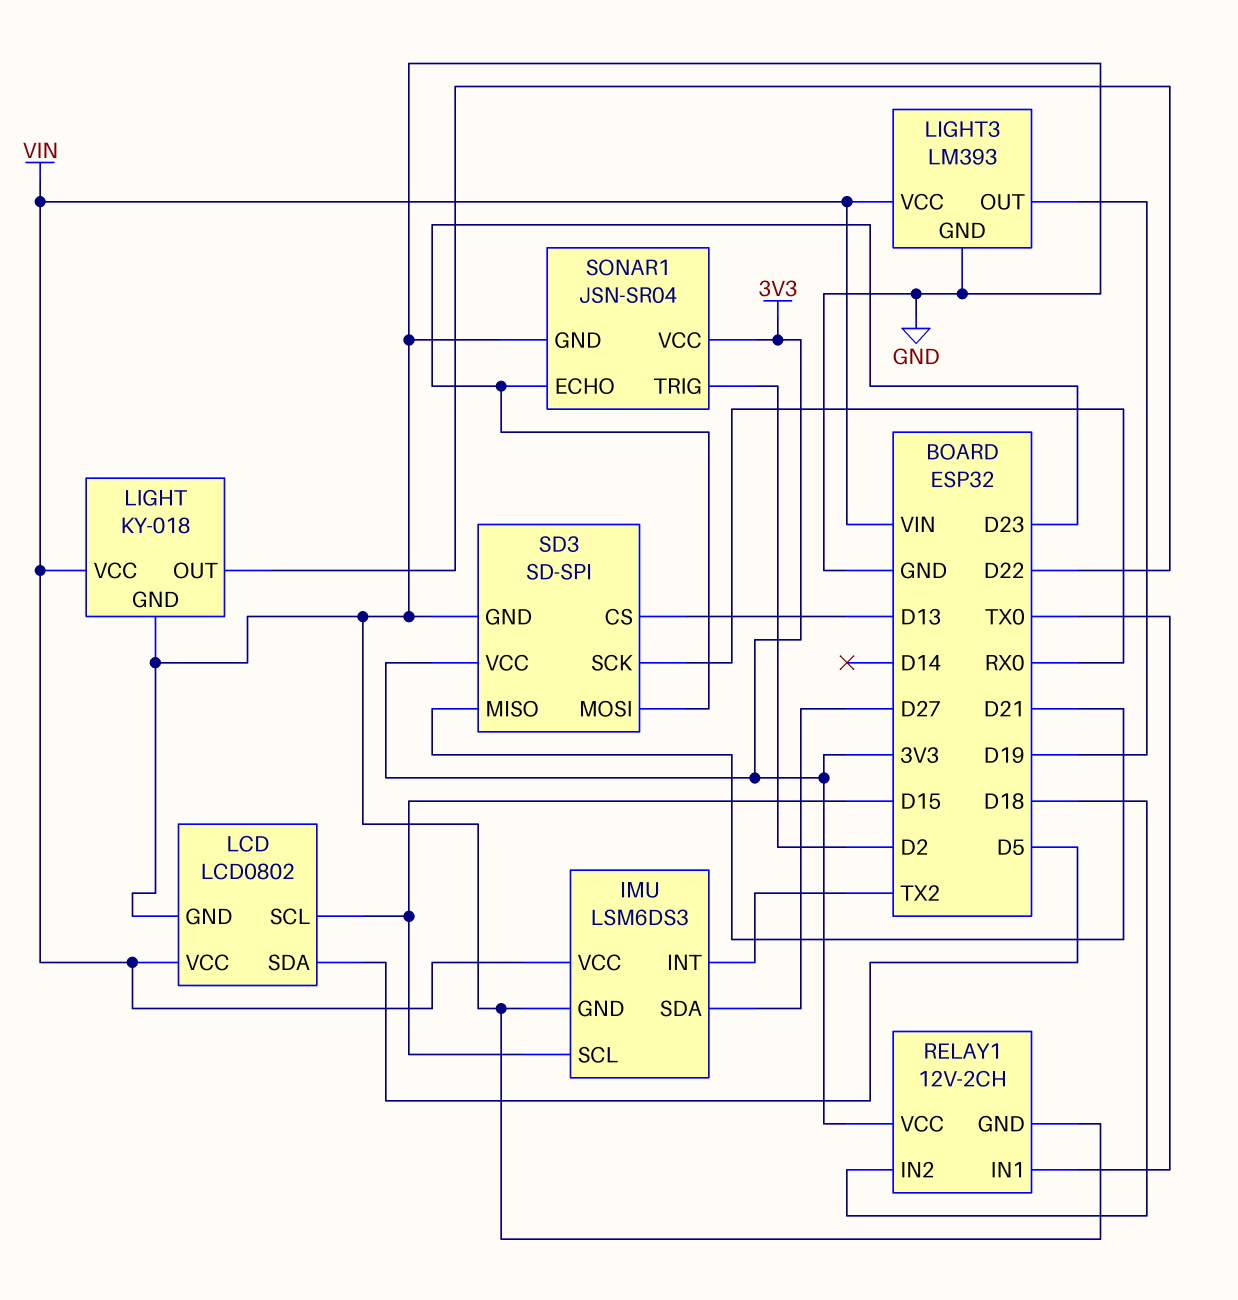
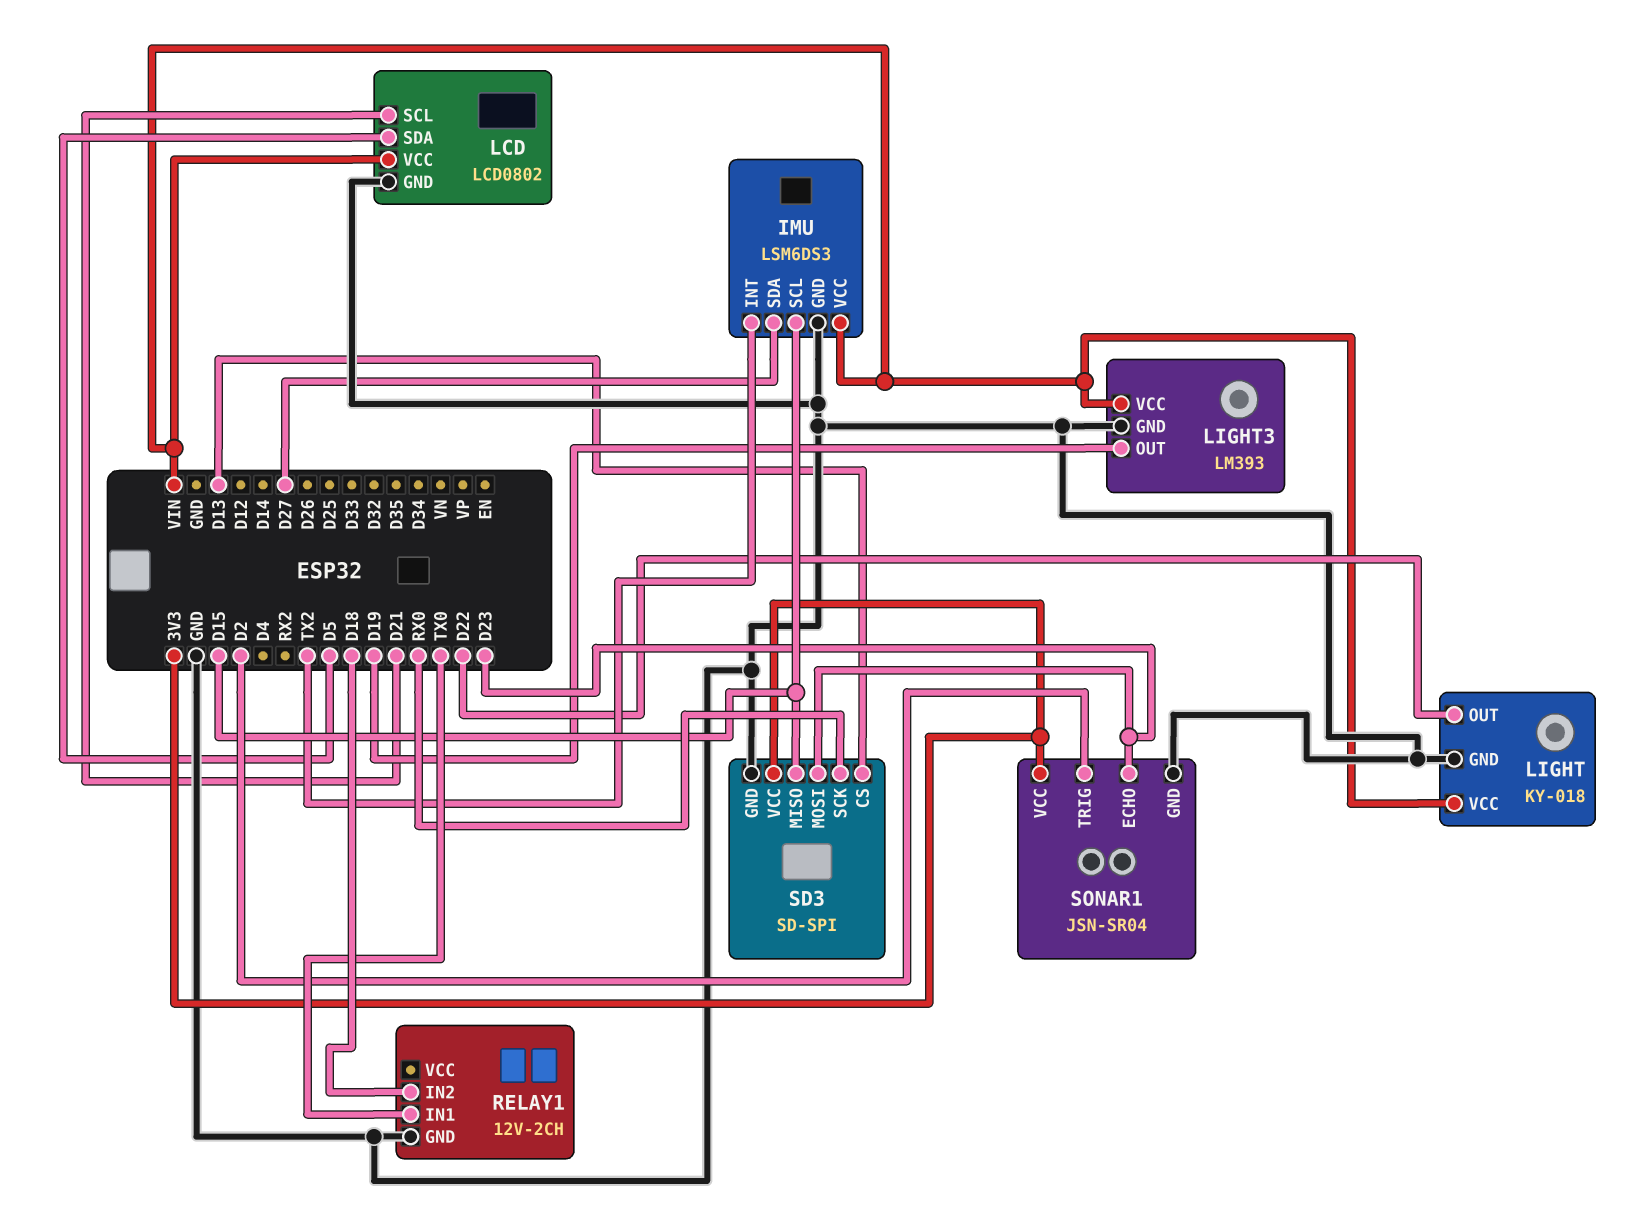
LCD pin SCL: D15 -> D21
RELAY1 pin VCC: 3V3 -> none
SD3 pin MISO: D21 -> D15

